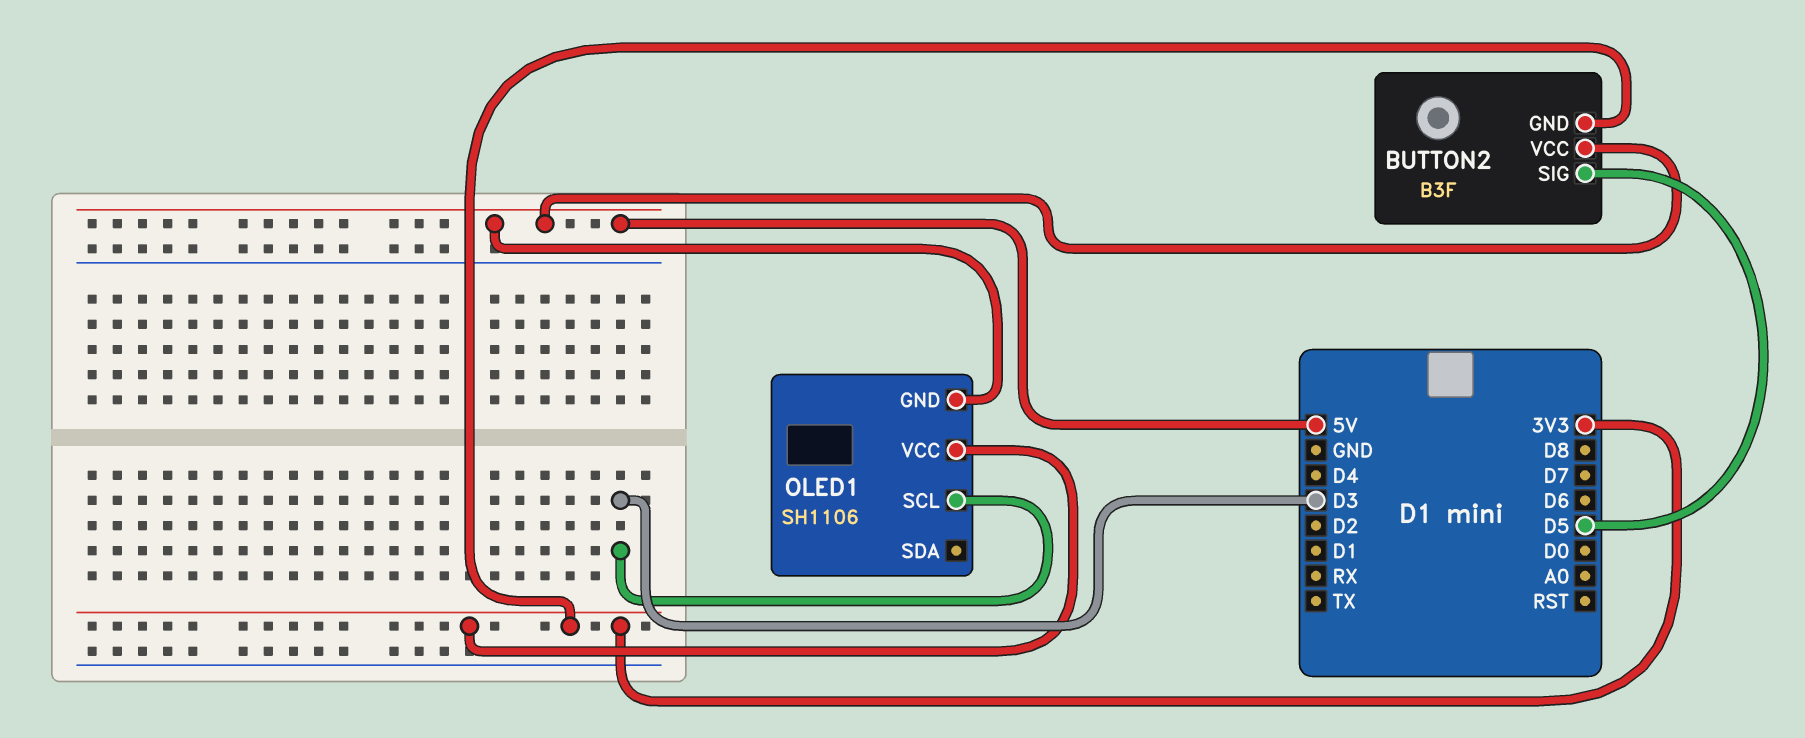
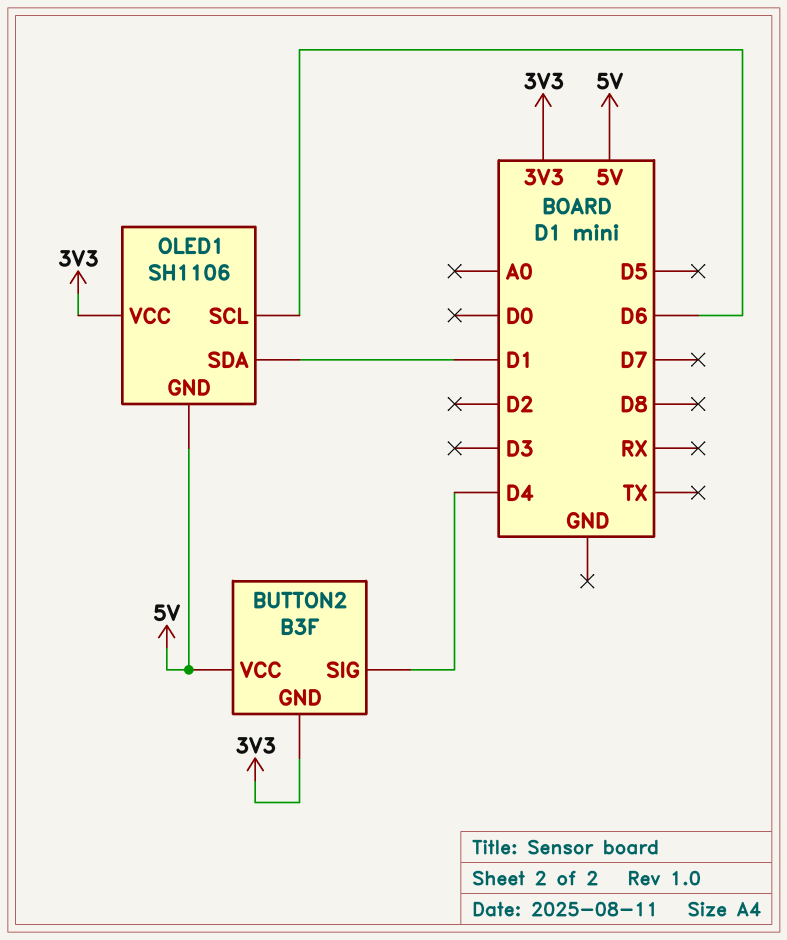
BUTTON2 pin SIG: D5 -> D4
OLED1 pin SCL: D3 -> D6
OLED1 pin SDA: none -> D1

